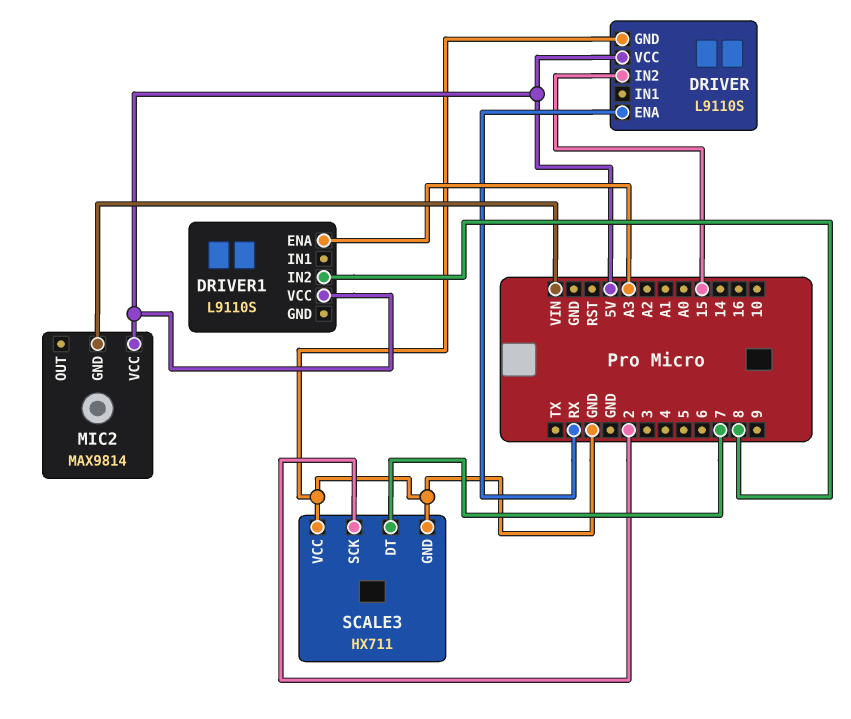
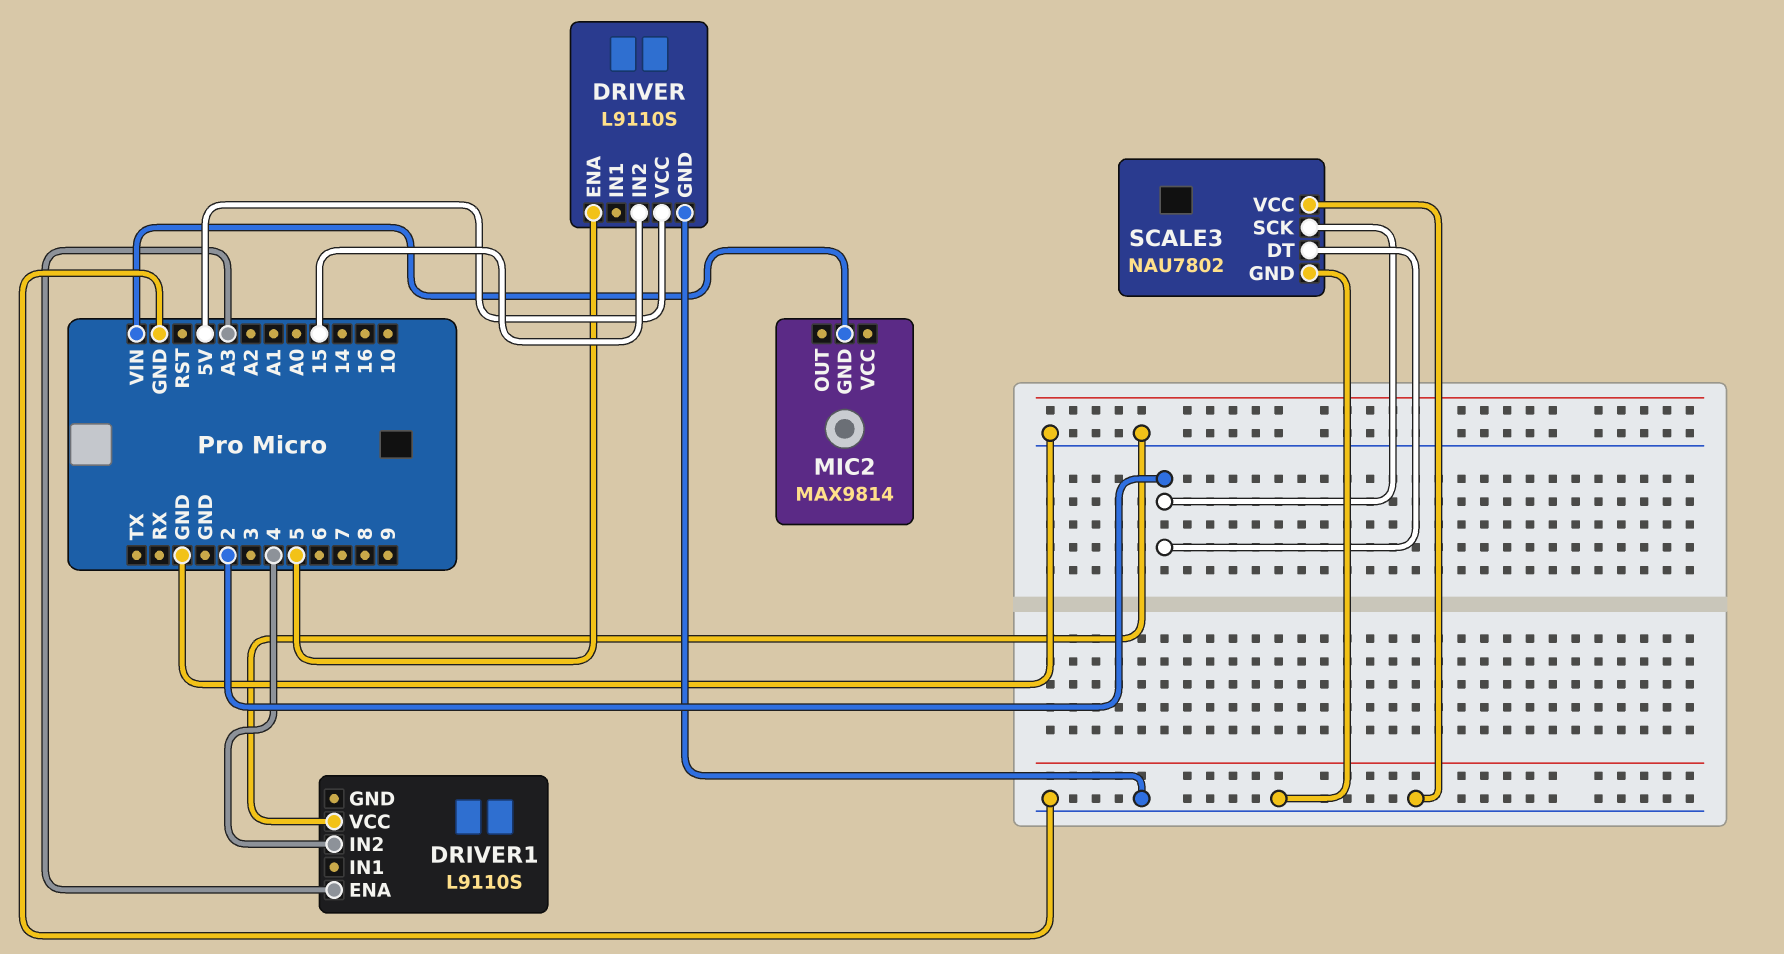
DRIVER pin ENA: RX -> 5
DRIVER1 pin IN2: 8 -> 4
DRIVER1 pin VCC: 5V -> GND
MIC2 pin VCC: 5V -> none
SCALE3: HX711 -> NAU7802
SCALE3 pin DT: 7 -> 2

